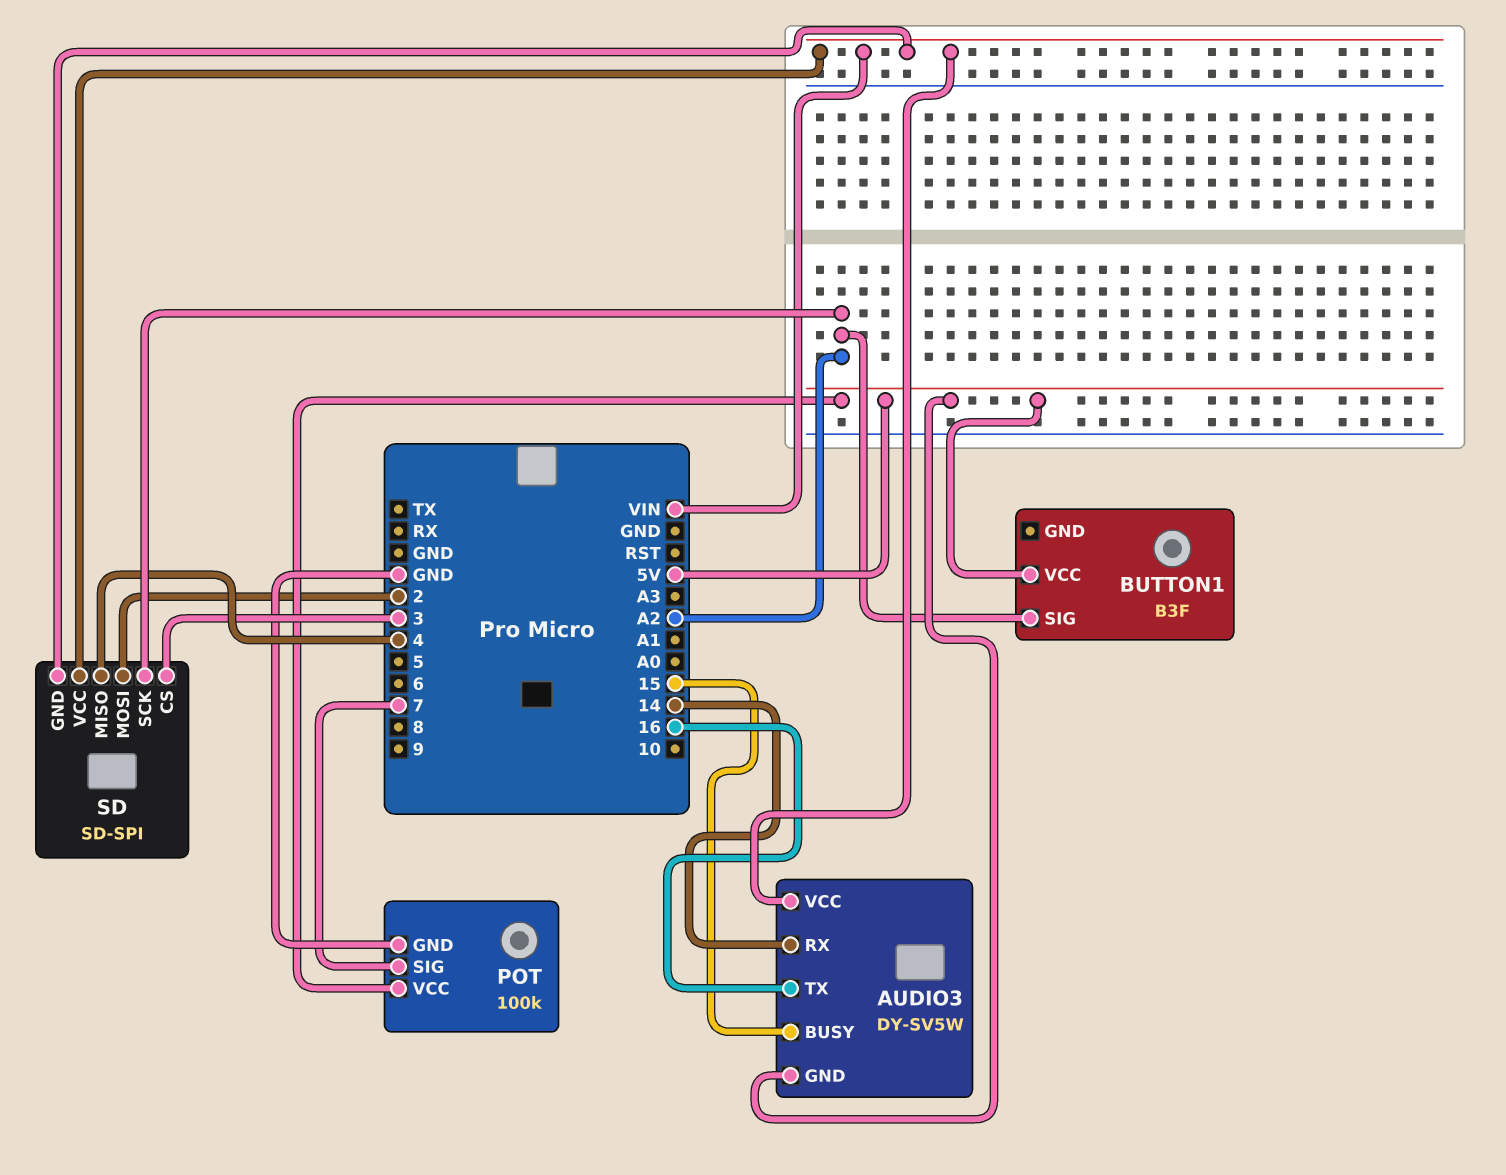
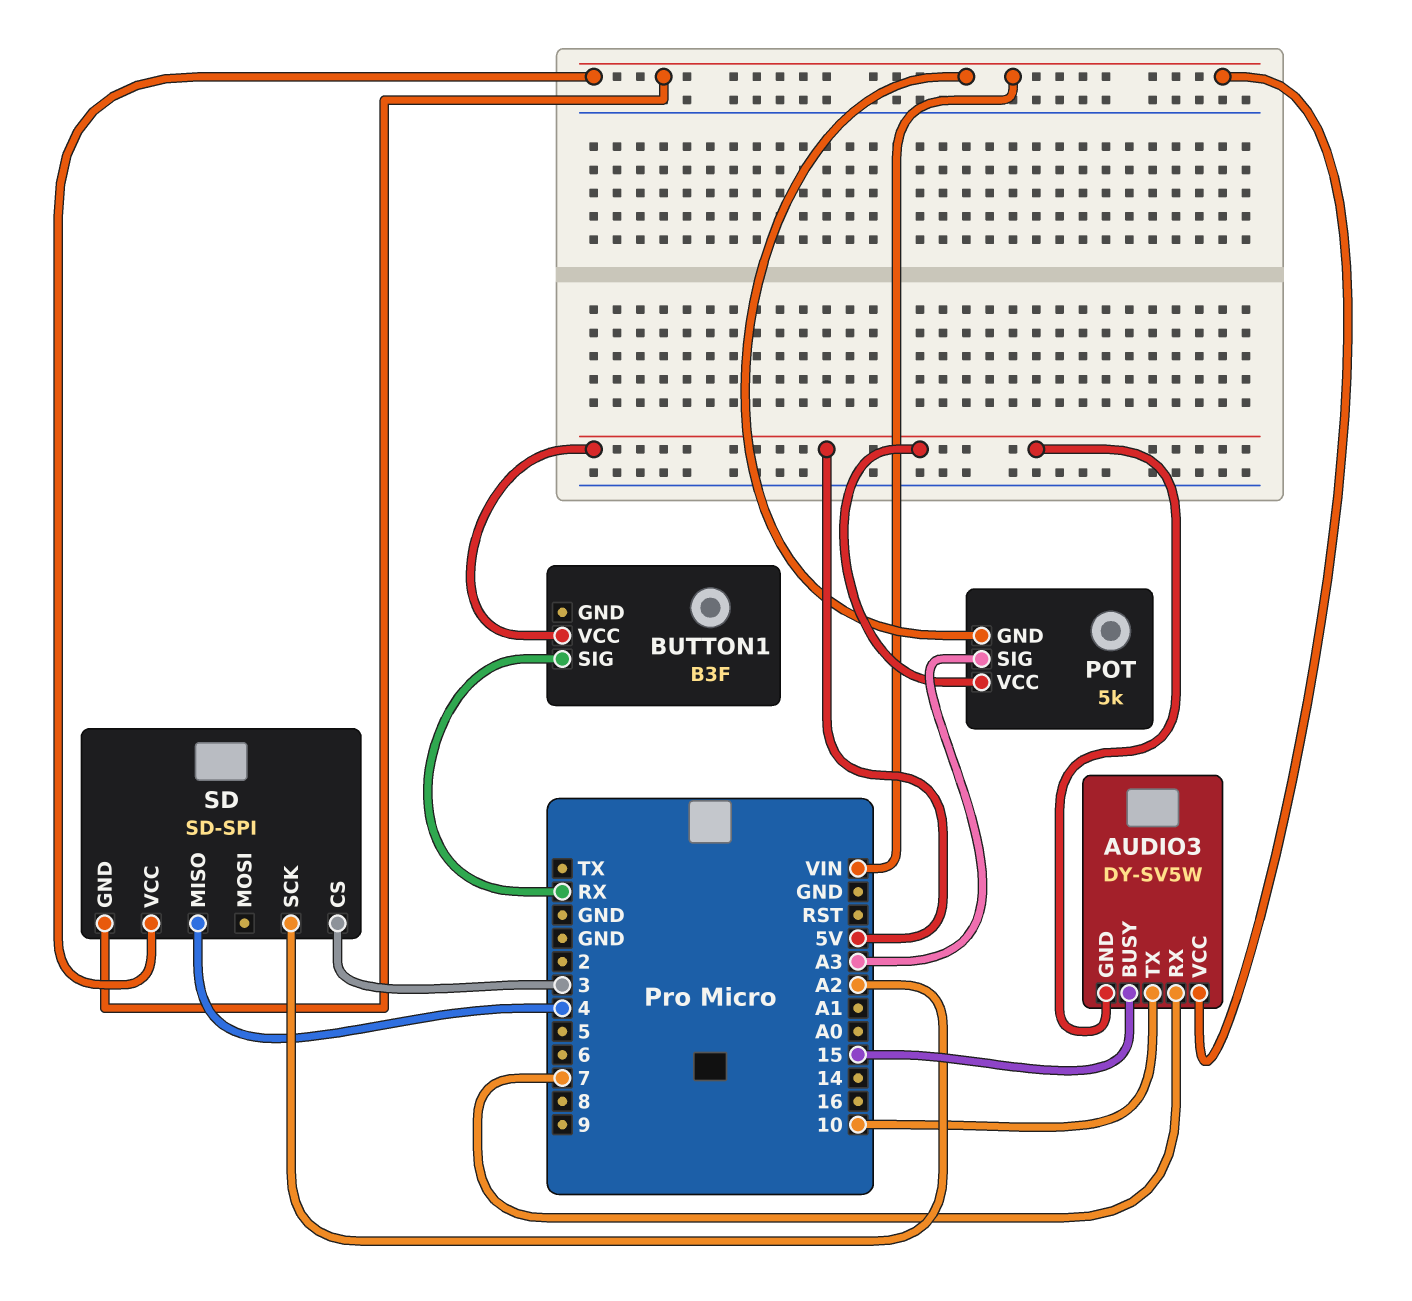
AUDIO3 pin RX: 14 -> 7
AUDIO3 pin TX: 16 -> 10
BUTTON1 pin SIG: A2 -> RX
POT: 100k -> 5k
POT pin GND: GND -> VIN
POT pin SIG: 7 -> A3
SD pin MOSI: 2 -> none

